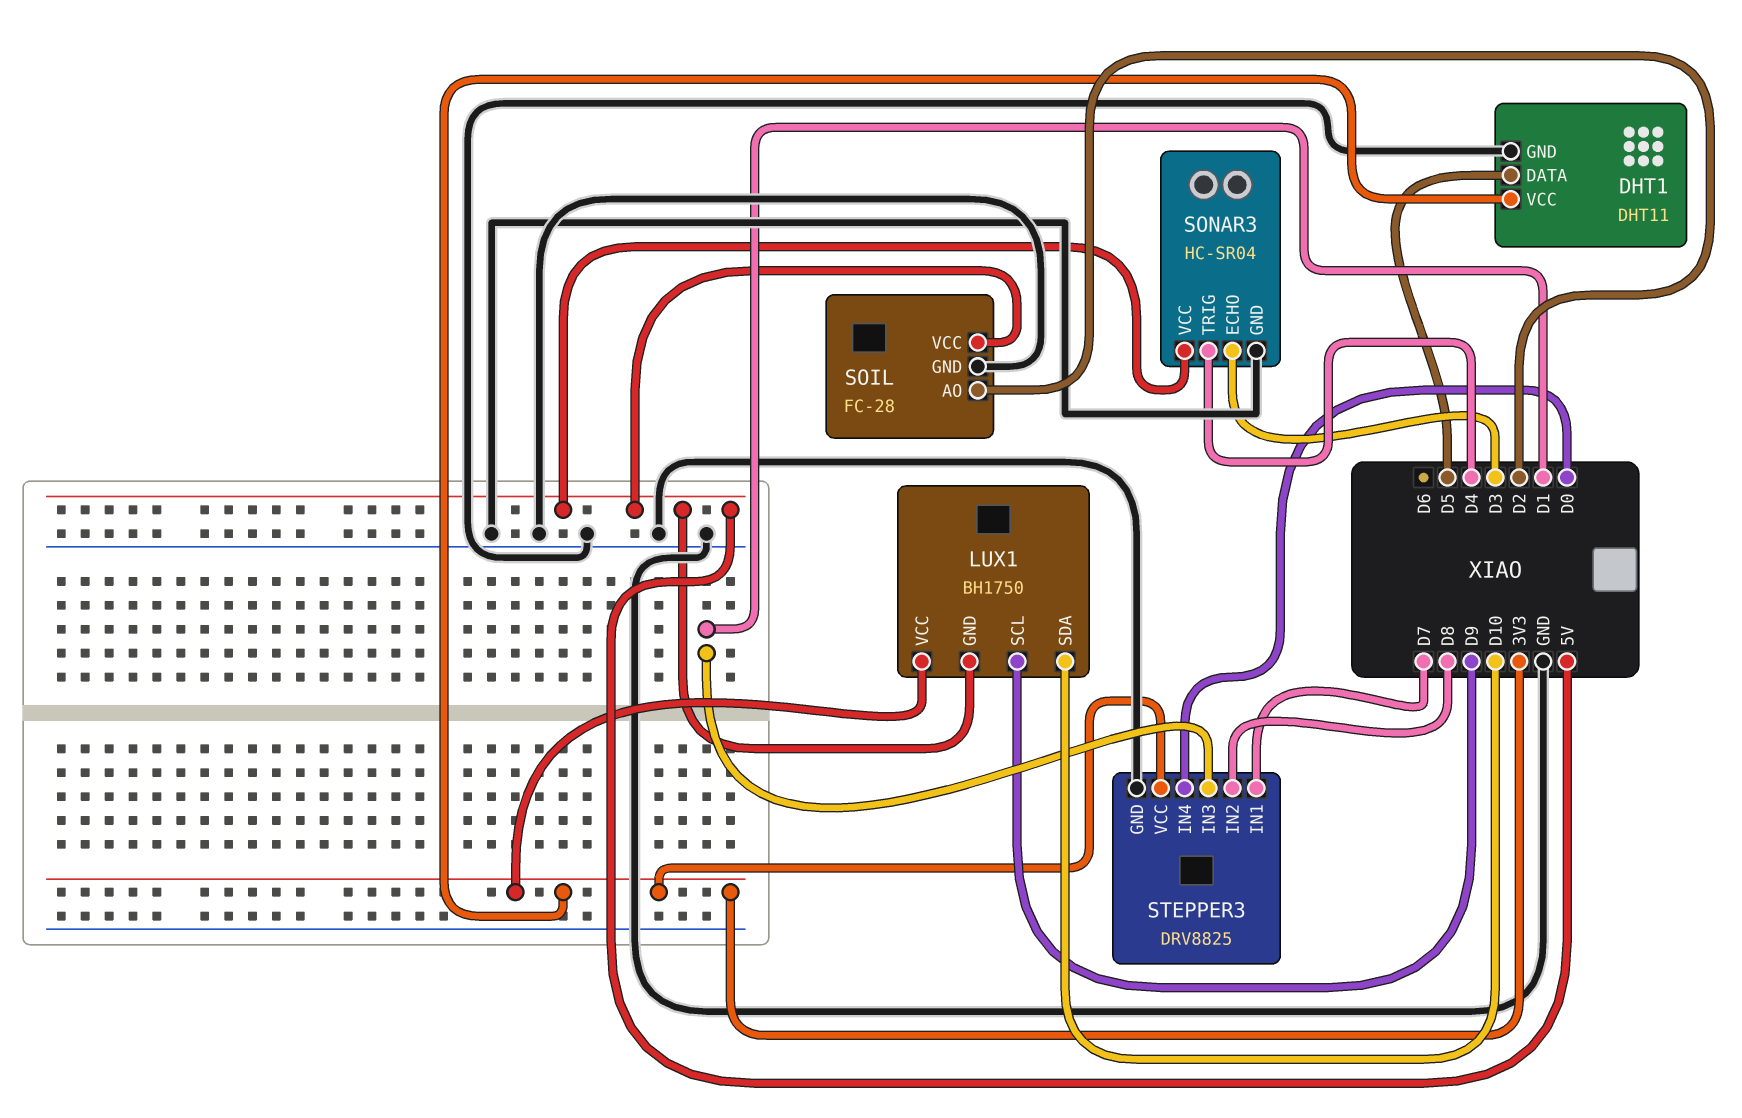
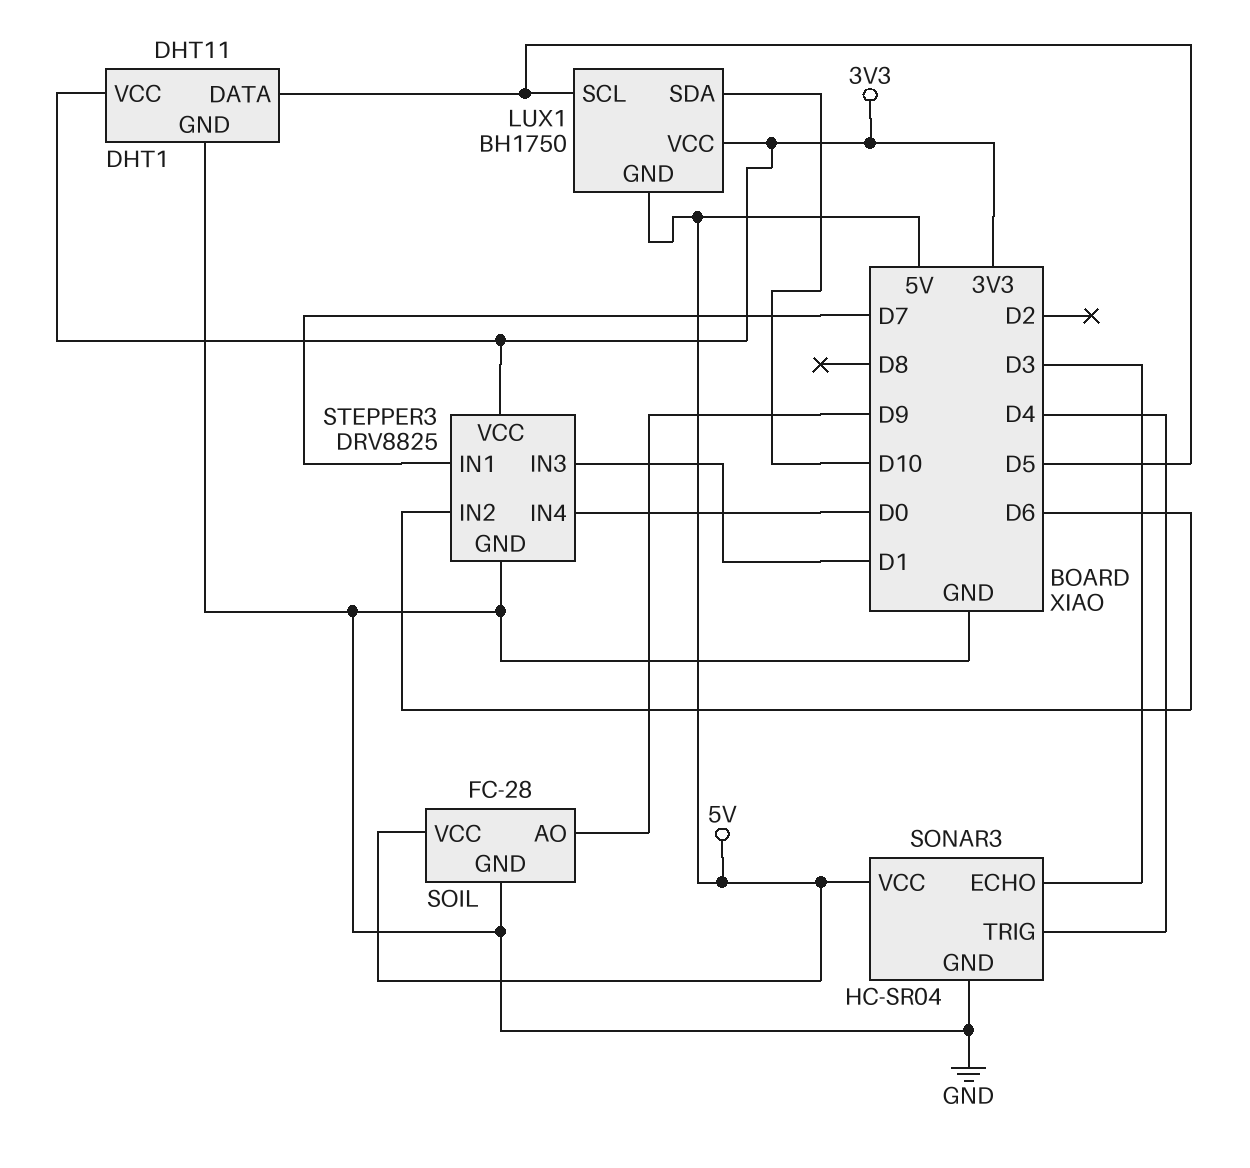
LUX1 pin SCL: D9 -> D5
SOIL pin AO: D2 -> D9
STEPPER3 pin IN2: D8 -> D6

